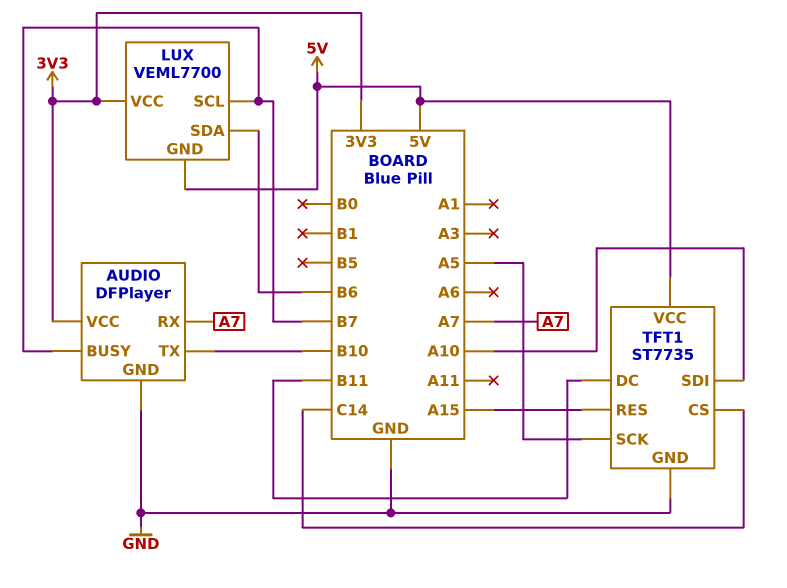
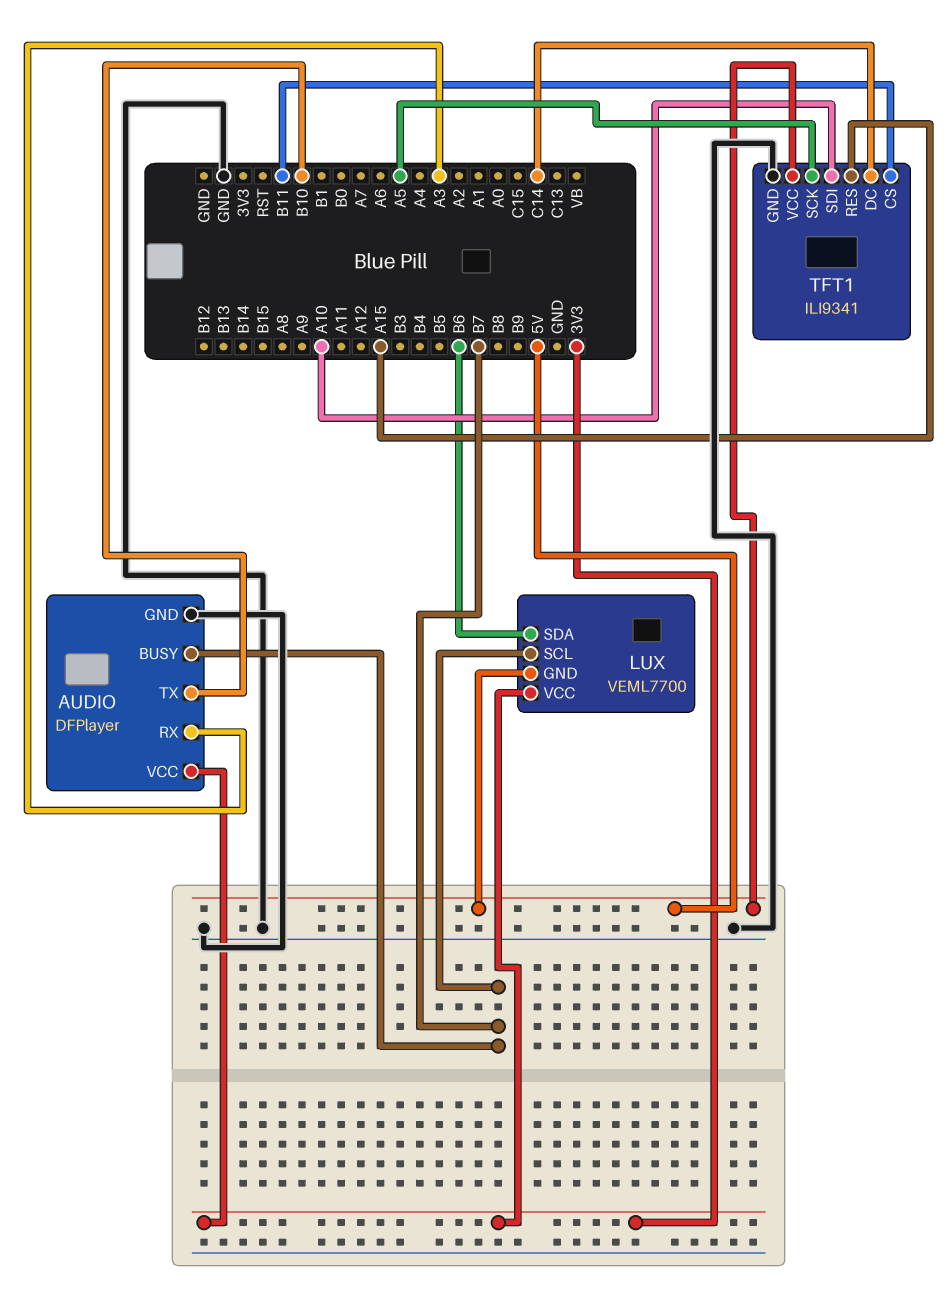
AUDIO pin RX: A7 -> A3
TFT1: ST7735 -> ILI9341
TFT1 pin CS: C14 -> B11
TFT1 pin DC: B11 -> C14

